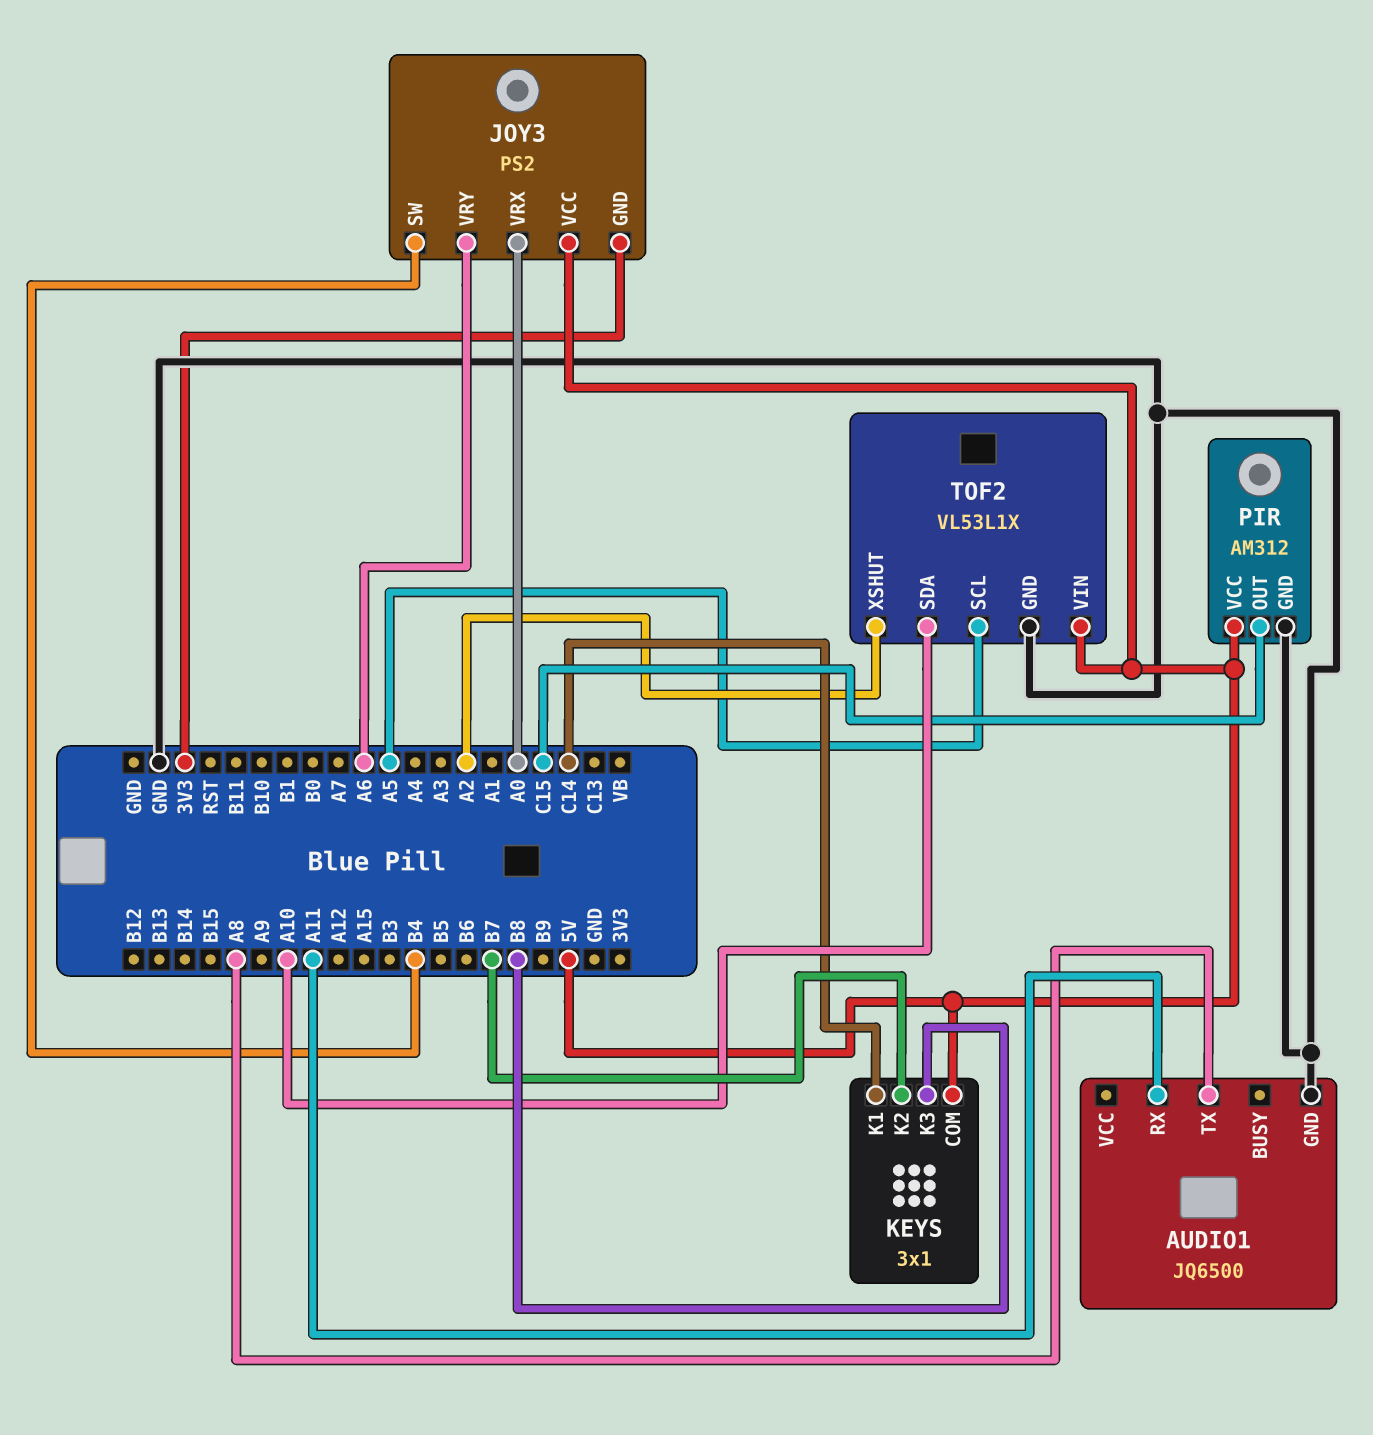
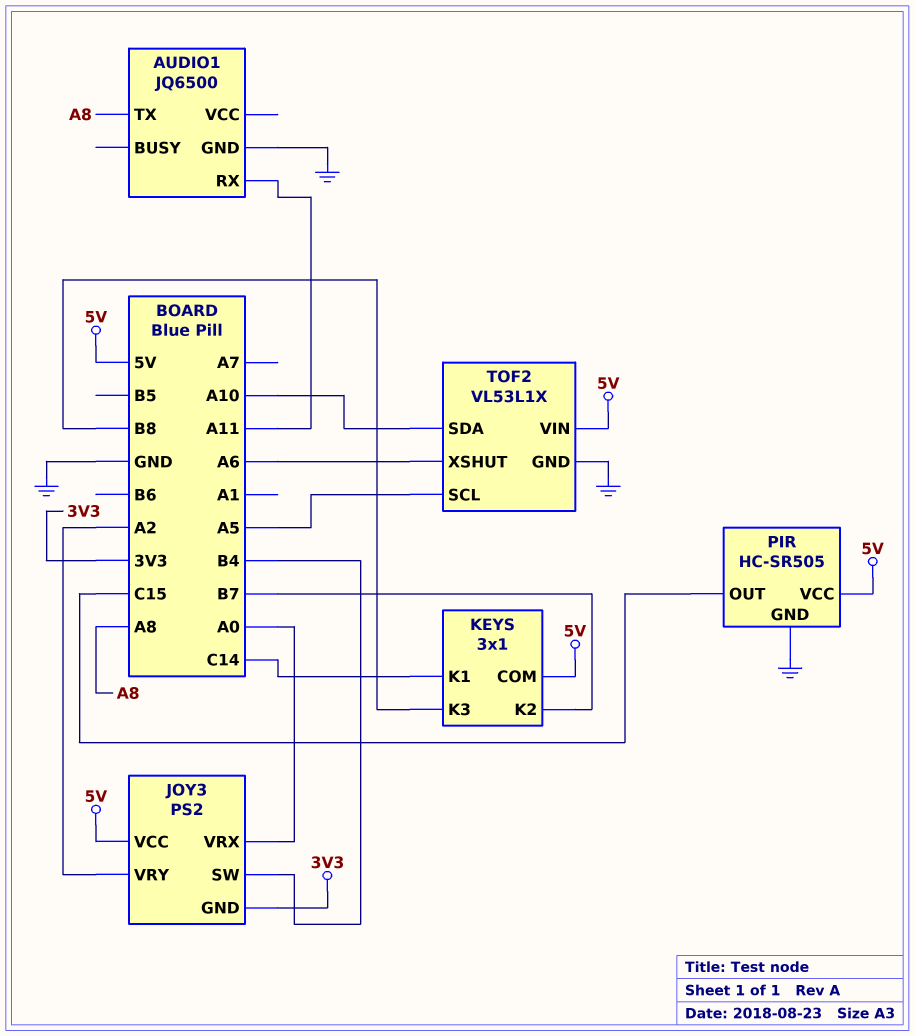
JOY3 pin VRY: A6 -> A2
PIR: AM312 -> HC-SR505
TOF2 pin XSHUT: A2 -> A6

